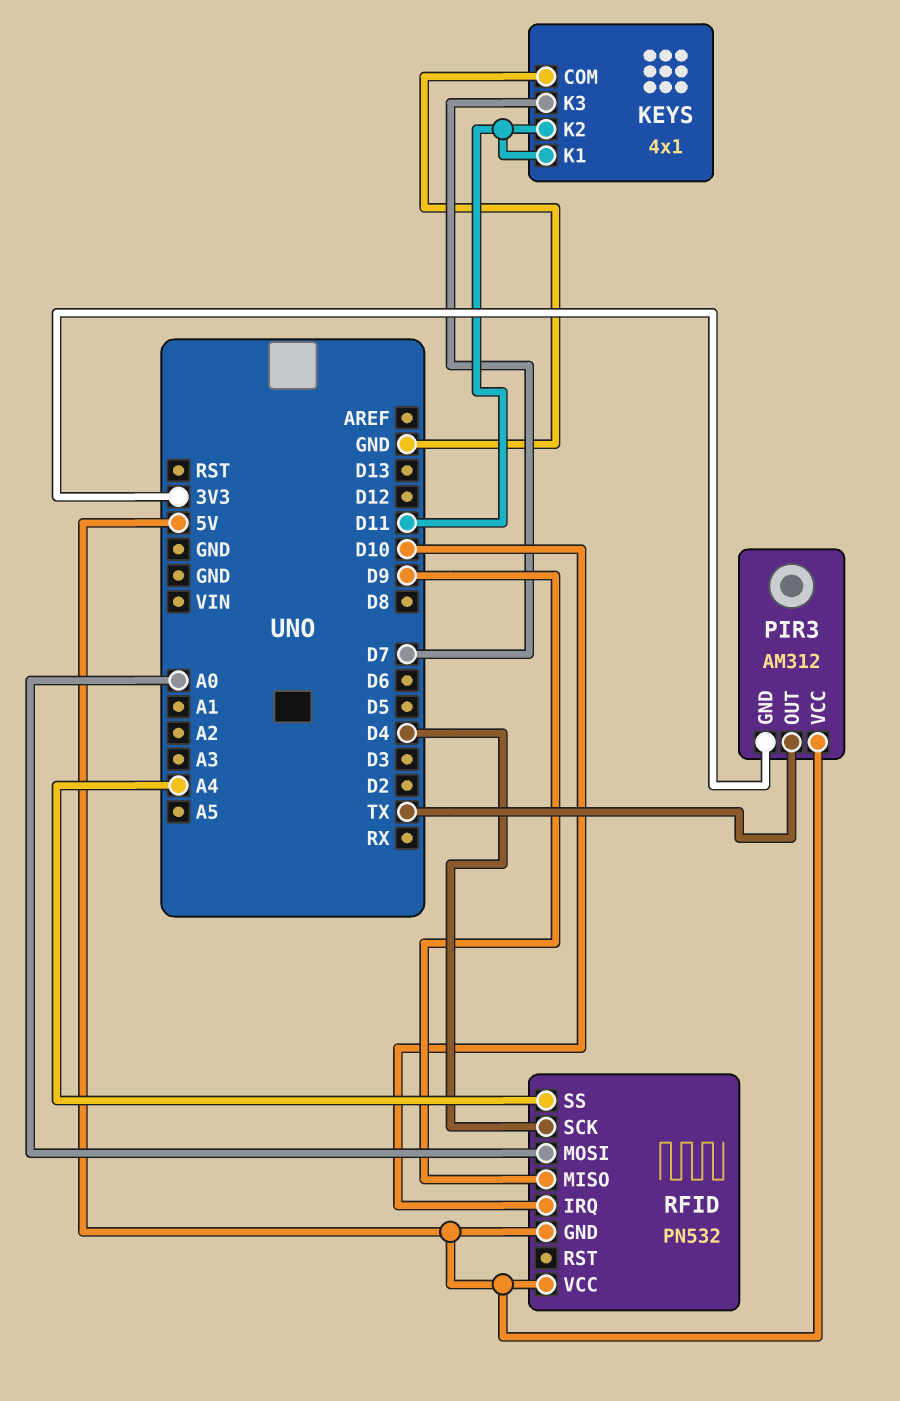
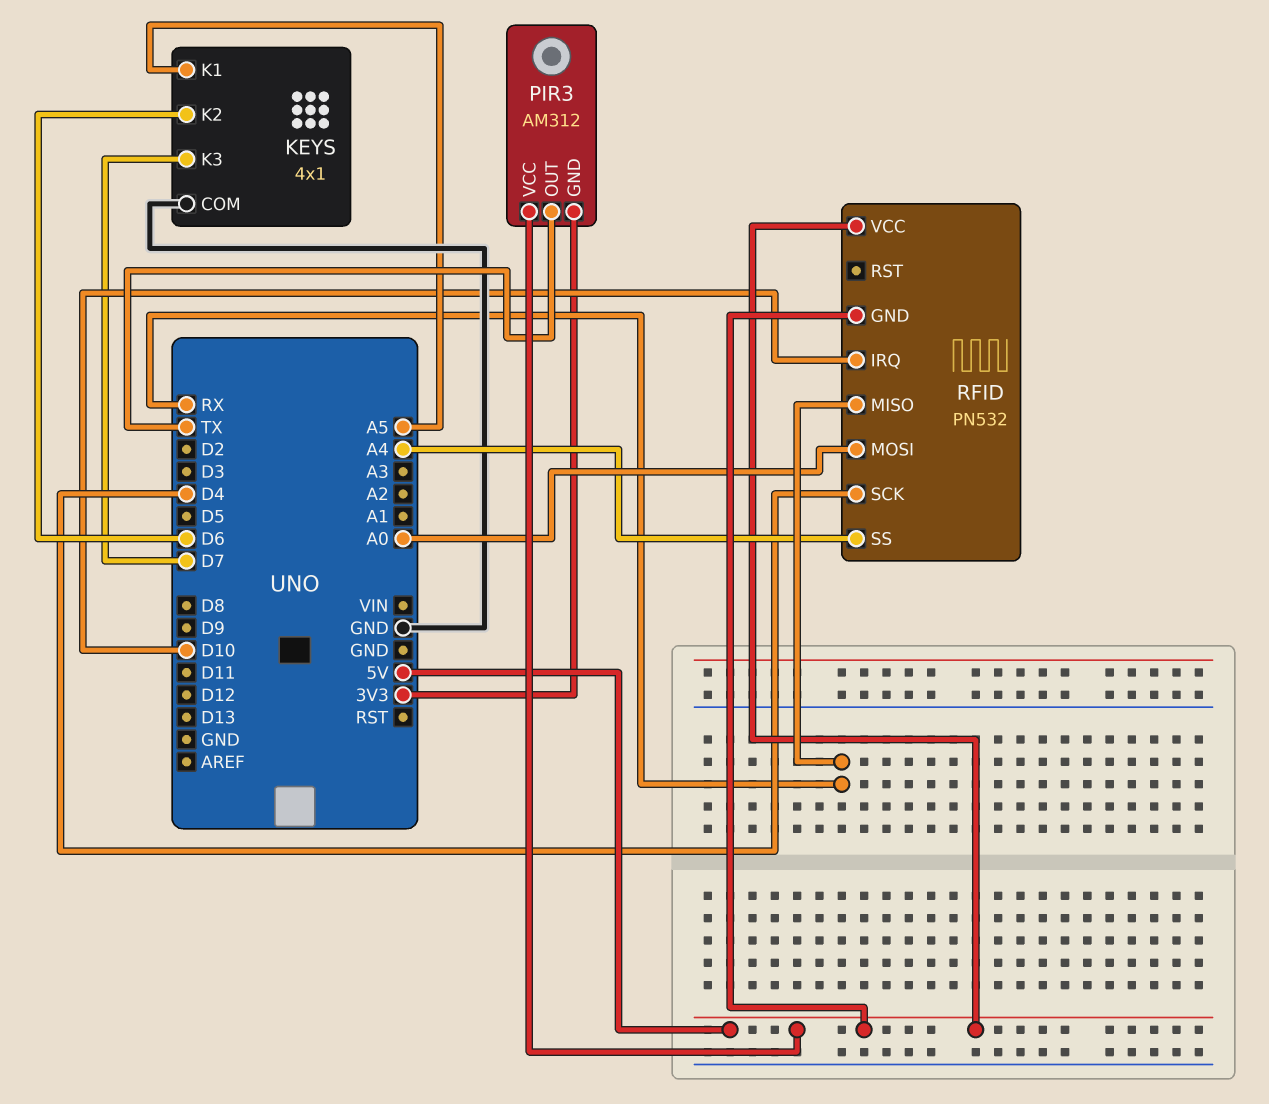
KEYS pin K1: D11 -> A5
KEYS pin K2: D11 -> D6
RFID pin MISO: D9 -> RX

